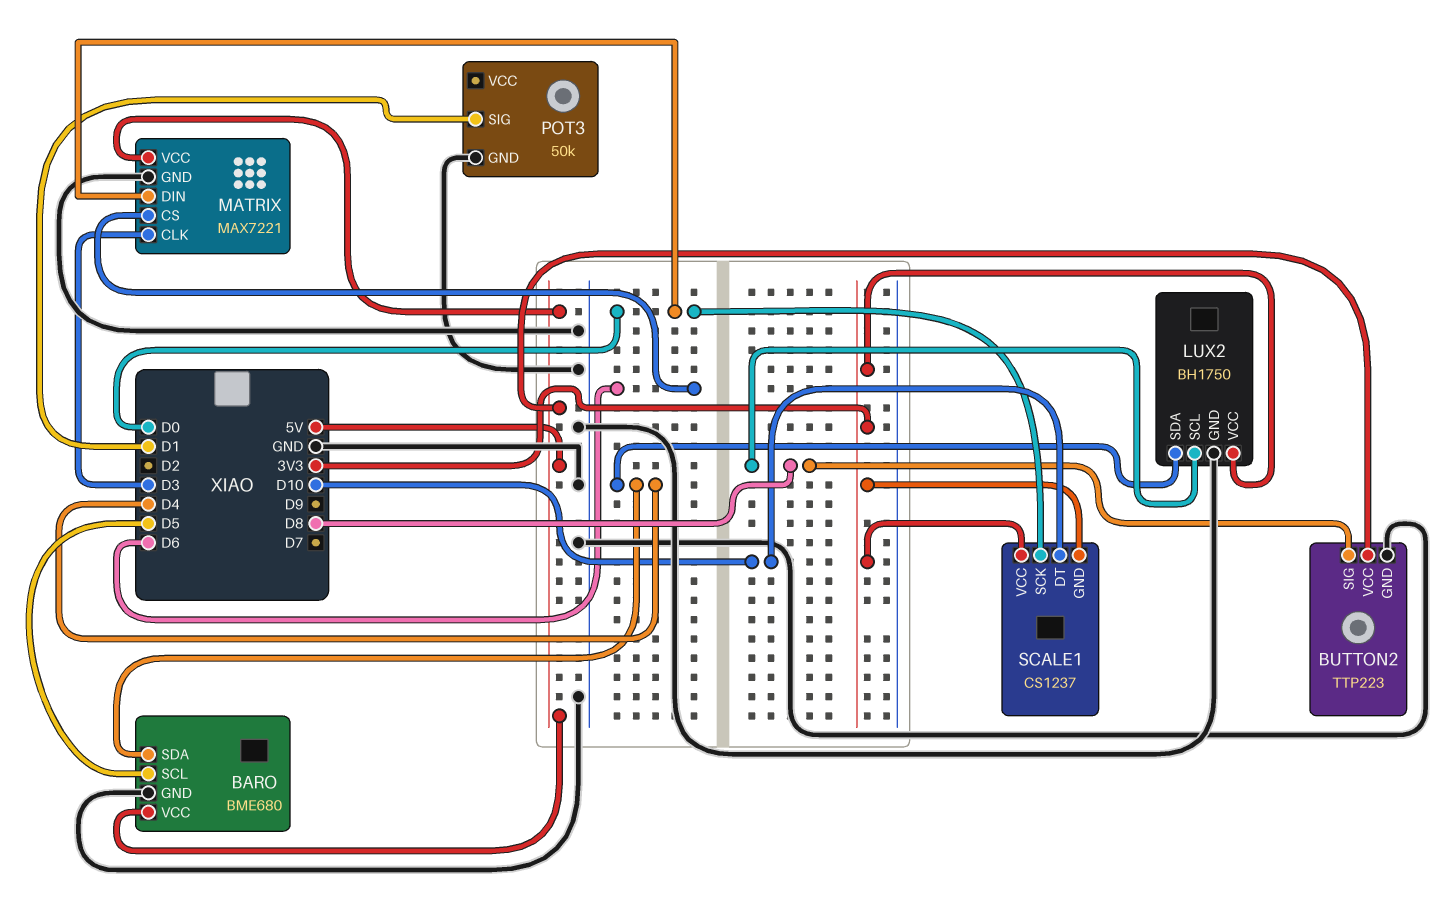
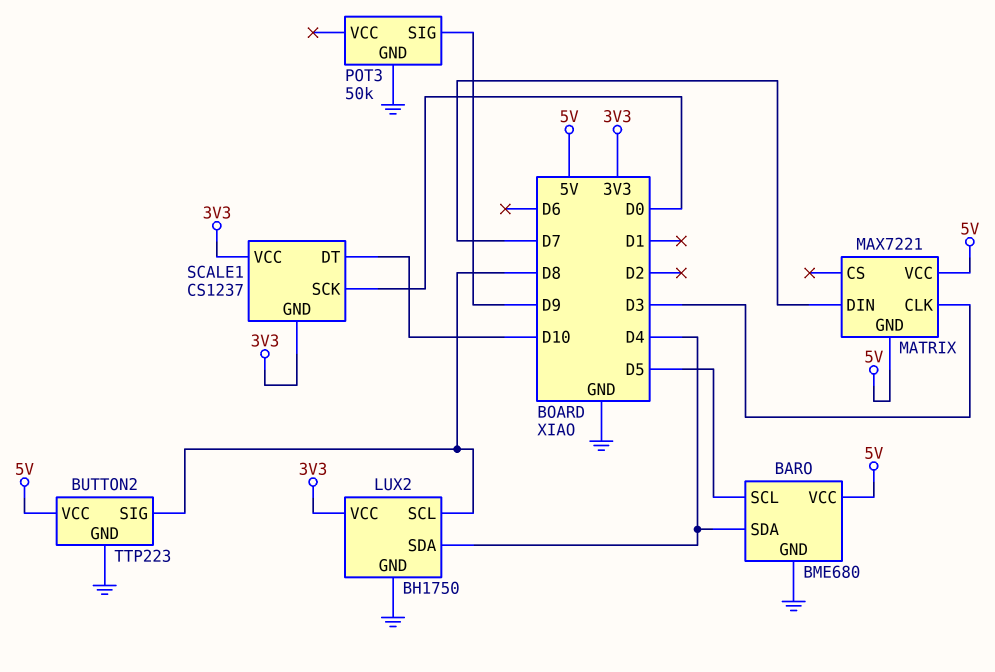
MATRIX pin CS: D6 -> none
MATRIX pin DIN: D0 -> D7
MATRIX pin GND: GND -> 5V
POT3 pin SIG: D1 -> D9

